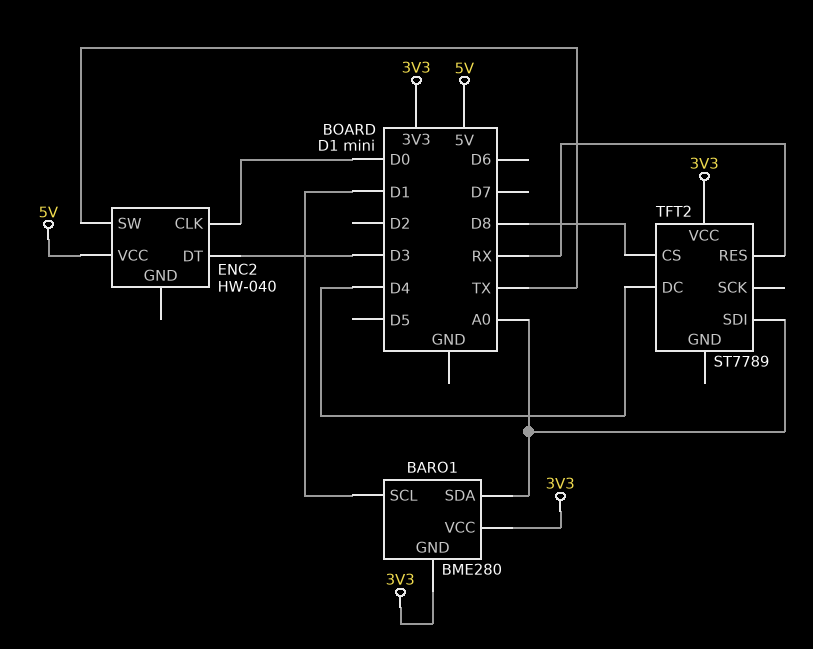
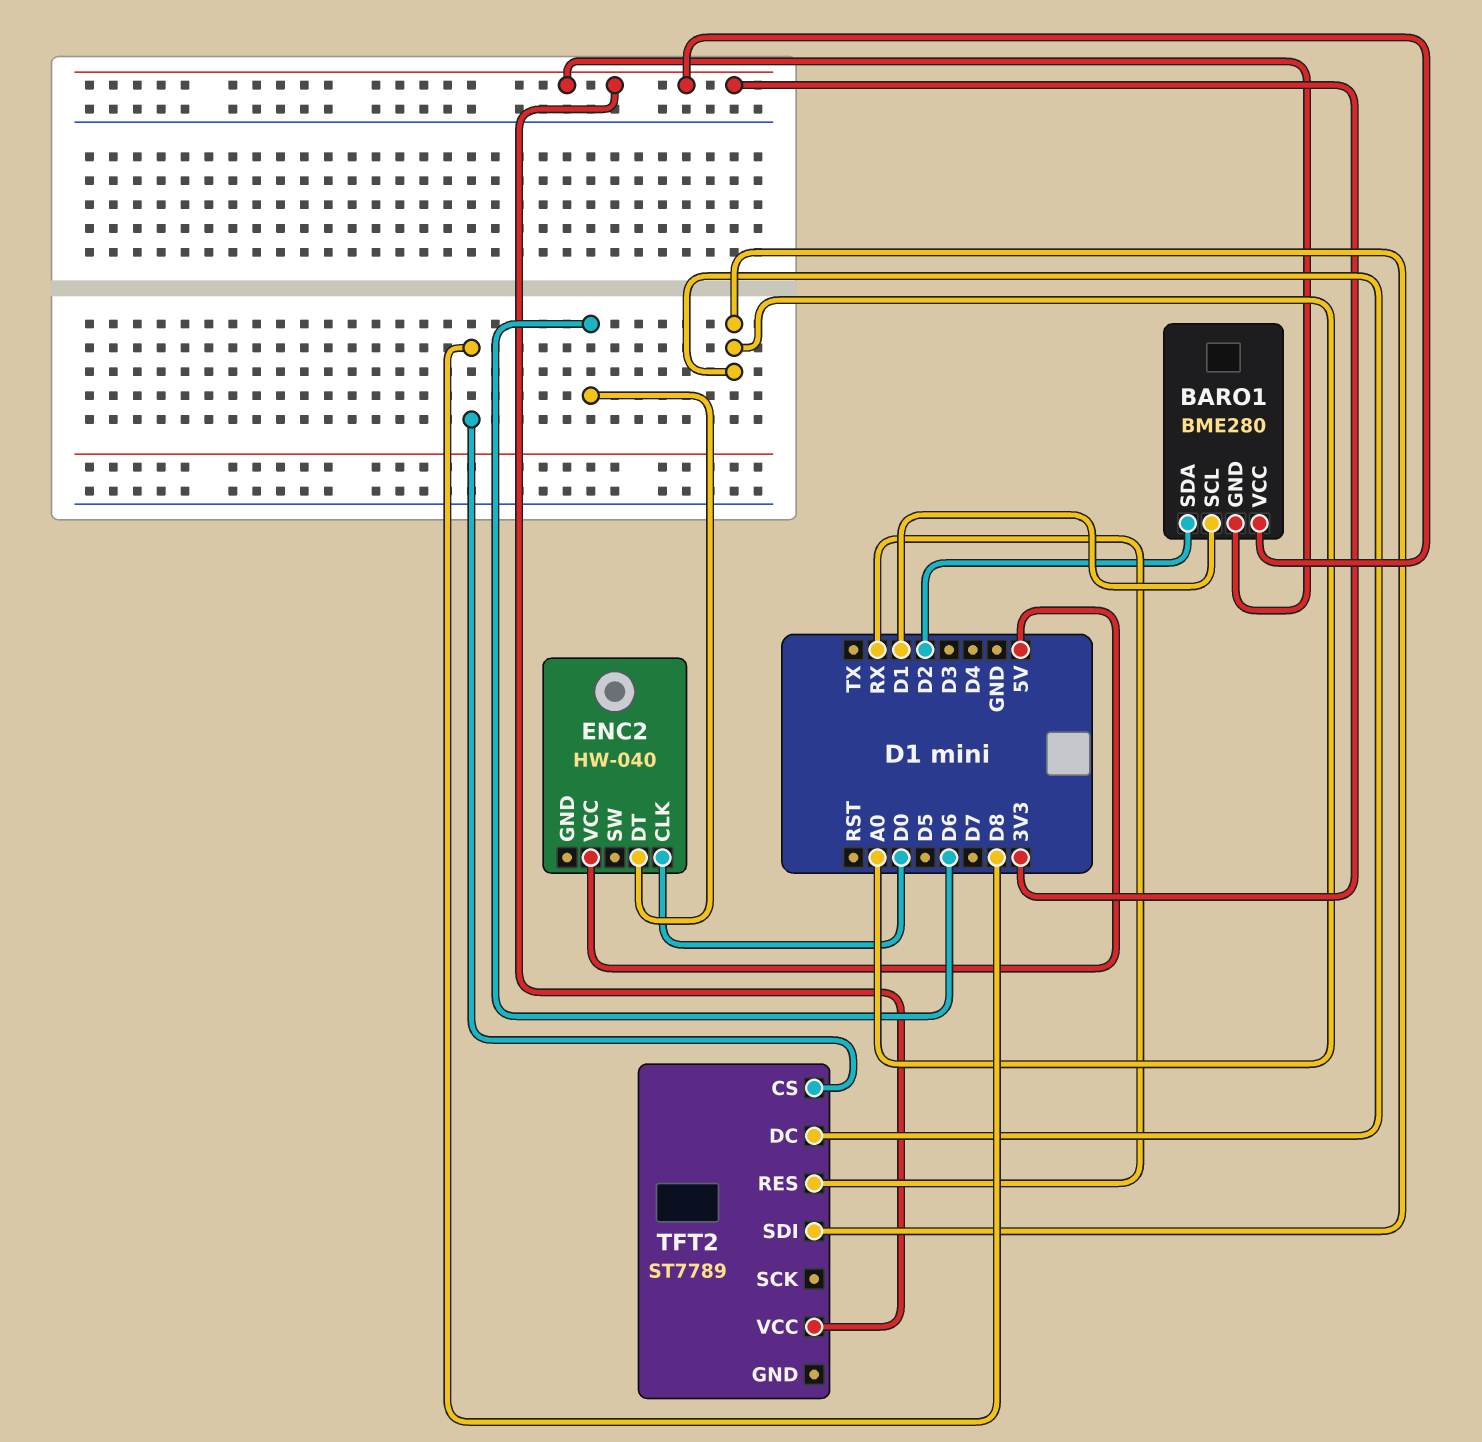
BARO1 pin SDA: A0 -> D2
ENC2 pin DT: D3 -> D6
ENC2 pin SW: TX -> none
TFT2 pin DC: D4 -> A0

